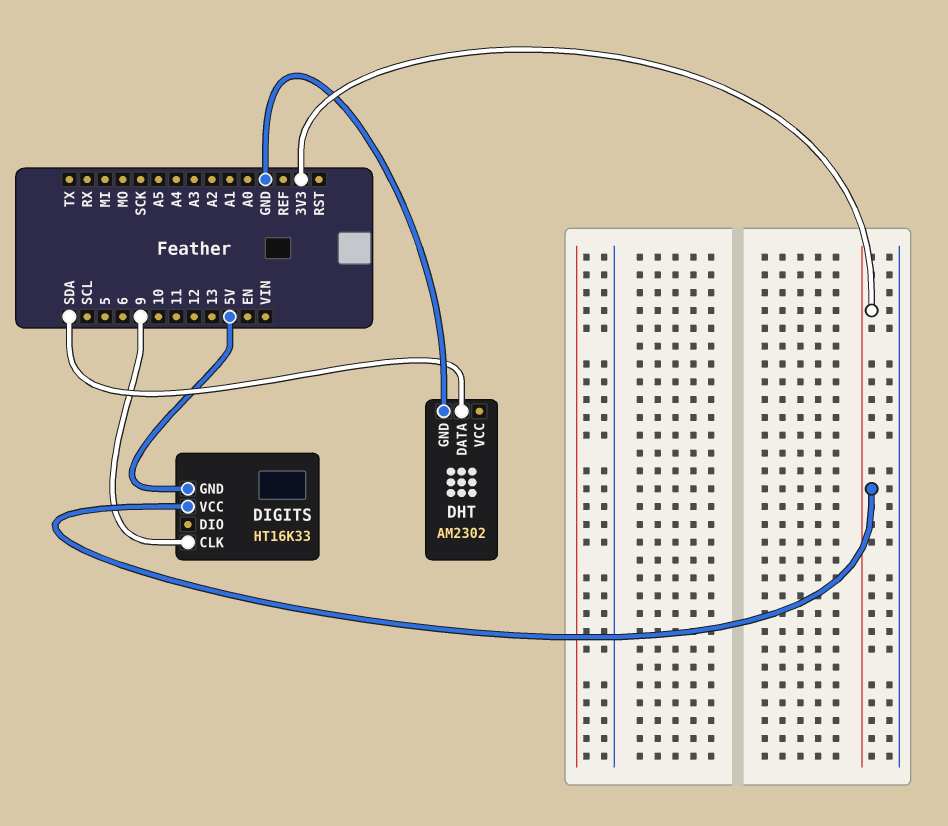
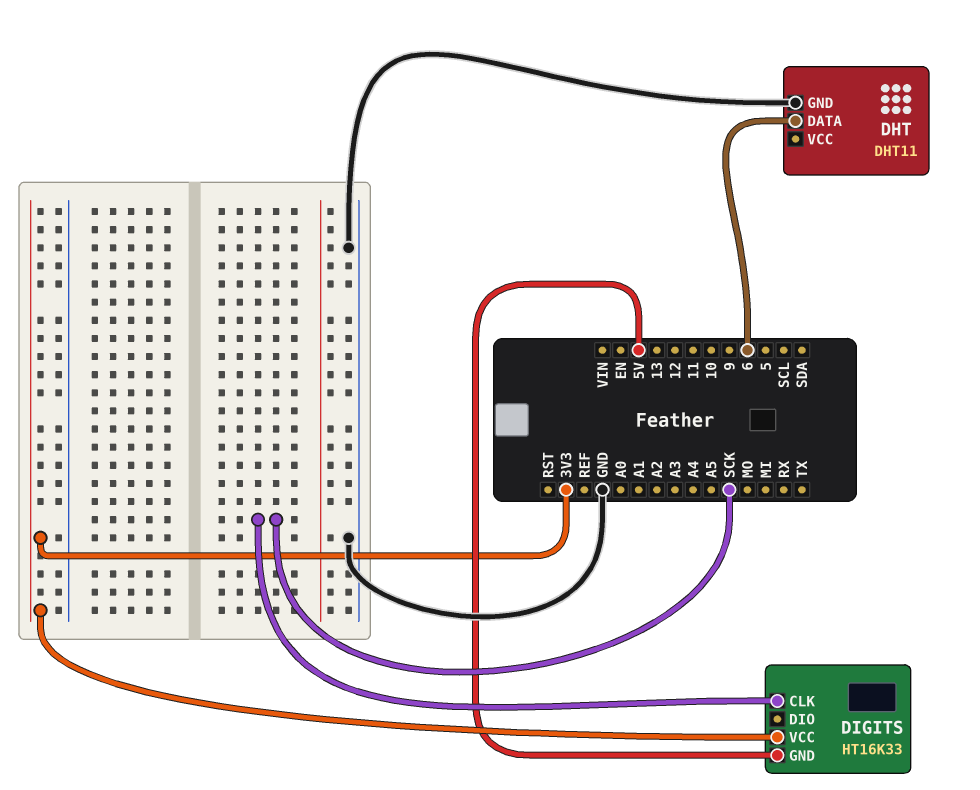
DHT: AM2302 -> DHT11
DHT pin DATA: SDA -> 6
DIGITS pin CLK: 9 -> SCK

